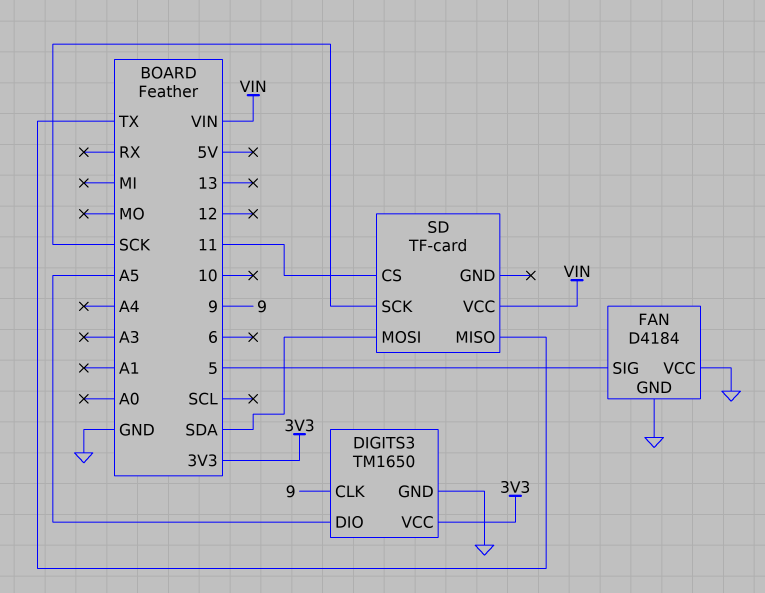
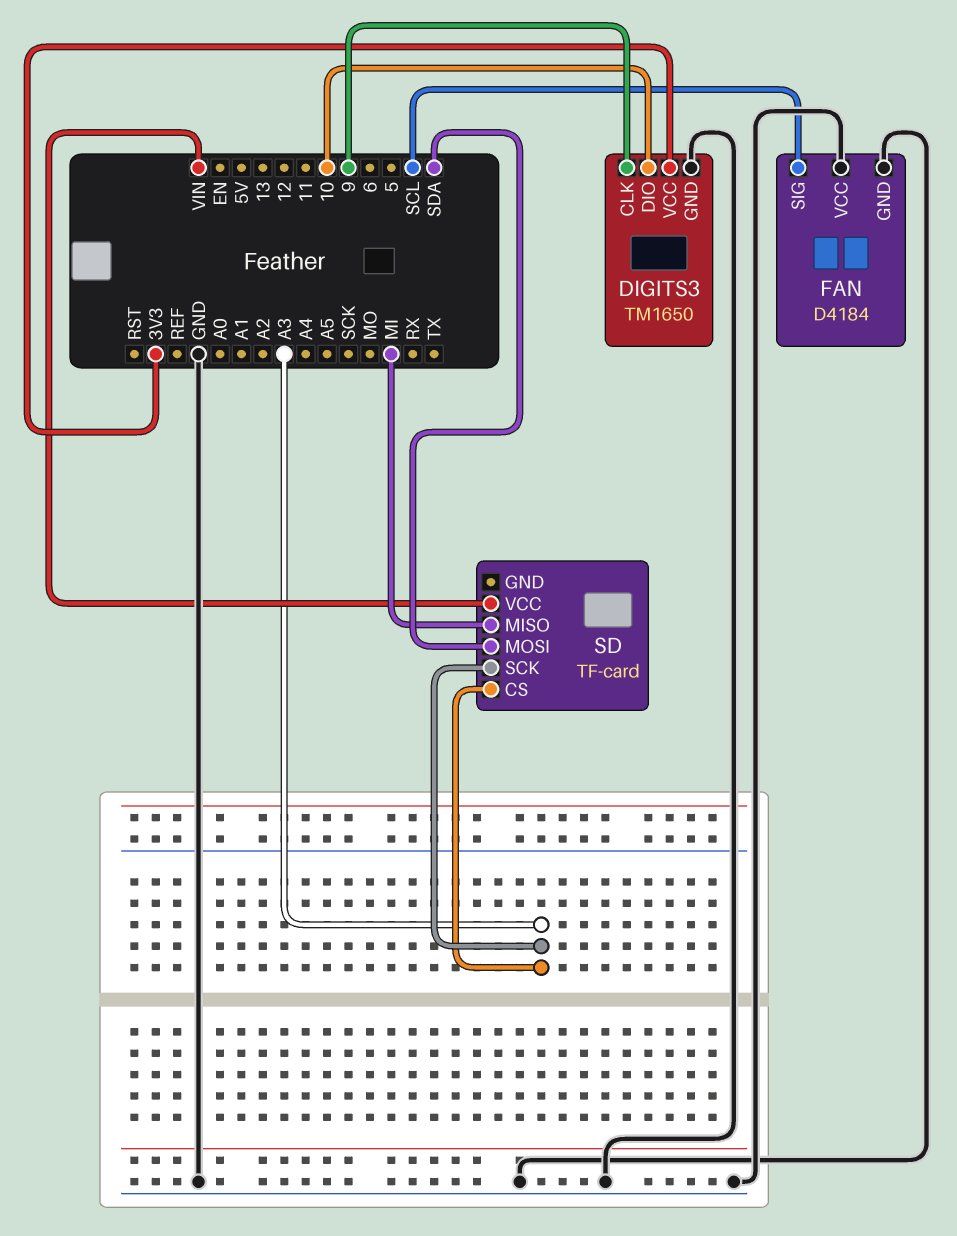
DIGITS3 pin DIO: A5 -> 10
FAN pin SIG: 5 -> SCL
SD pin CS: 11 -> A3
SD pin MISO: TX -> MI
SD pin SCK: SCK -> A3

